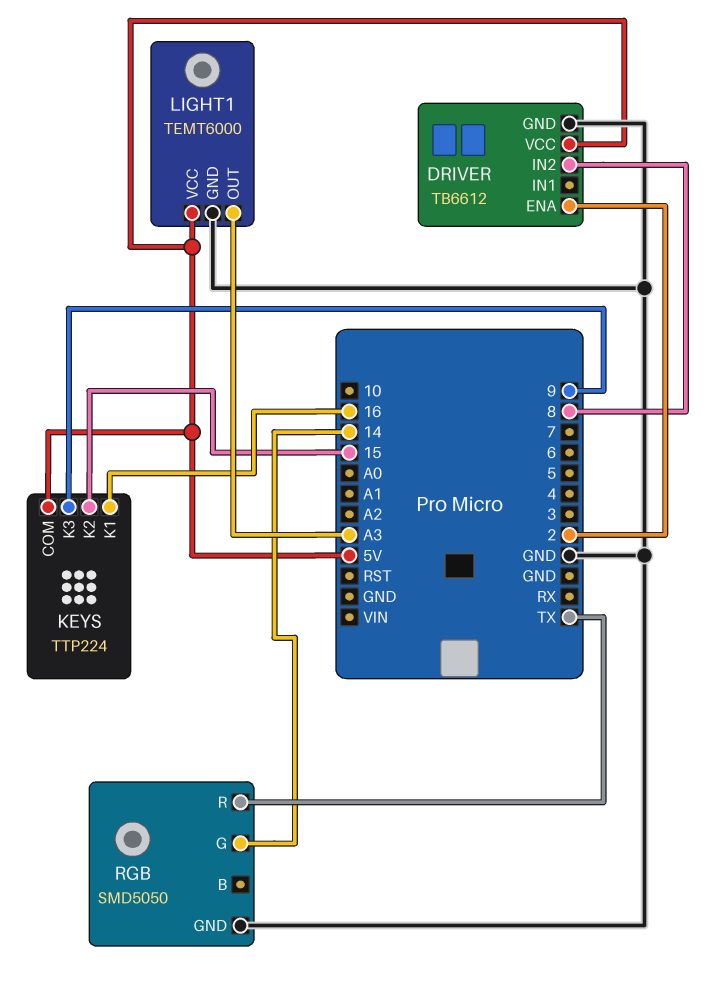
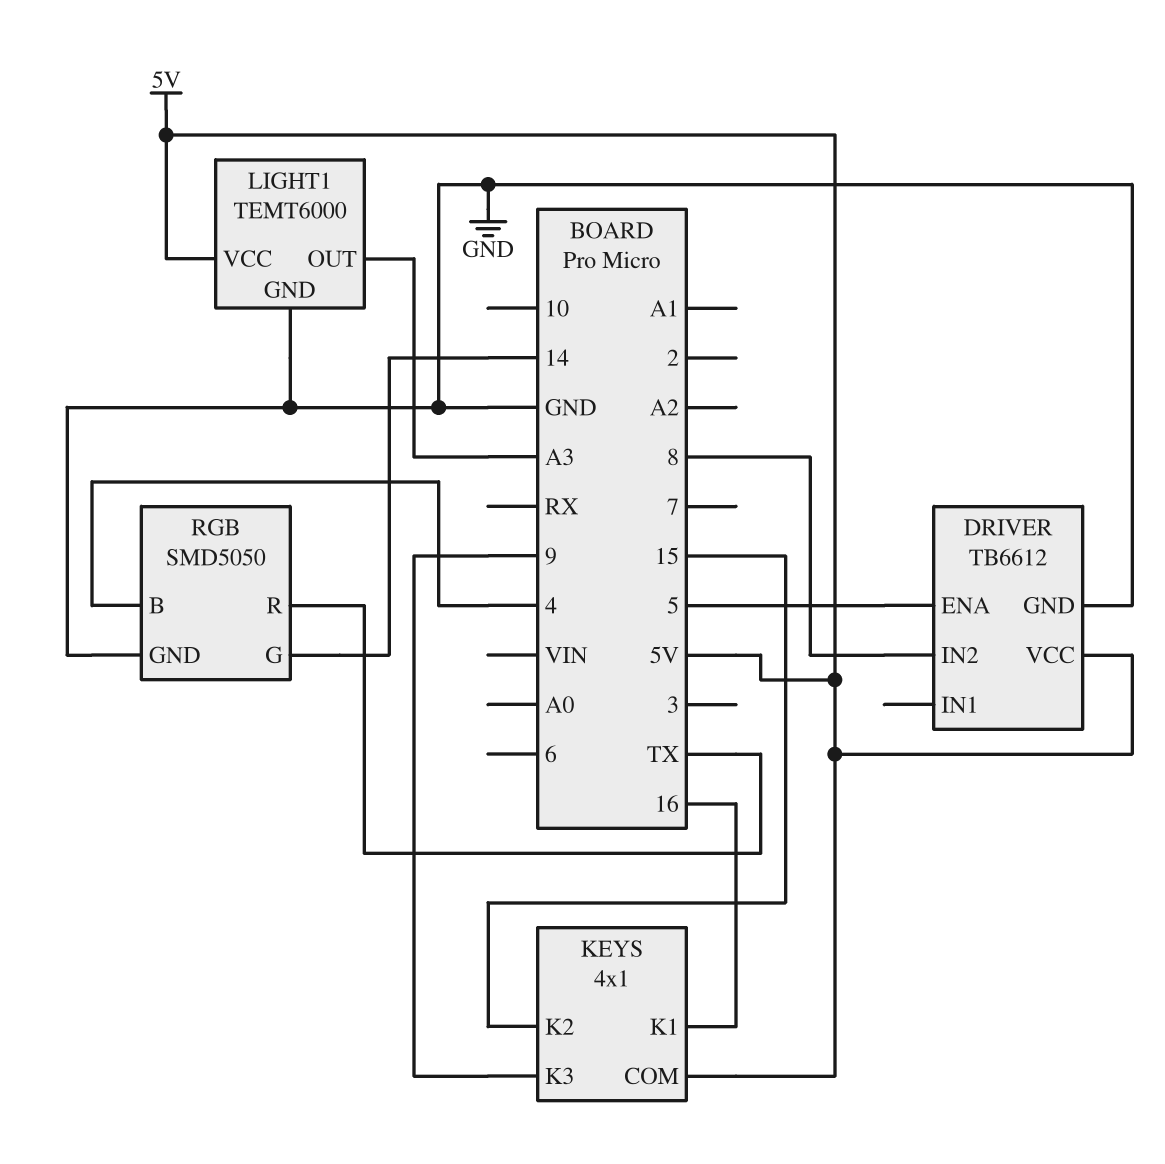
DRIVER pin ENA: 2 -> 5
KEYS: TTP224 -> 4x1
RGB pin B: none -> 4

